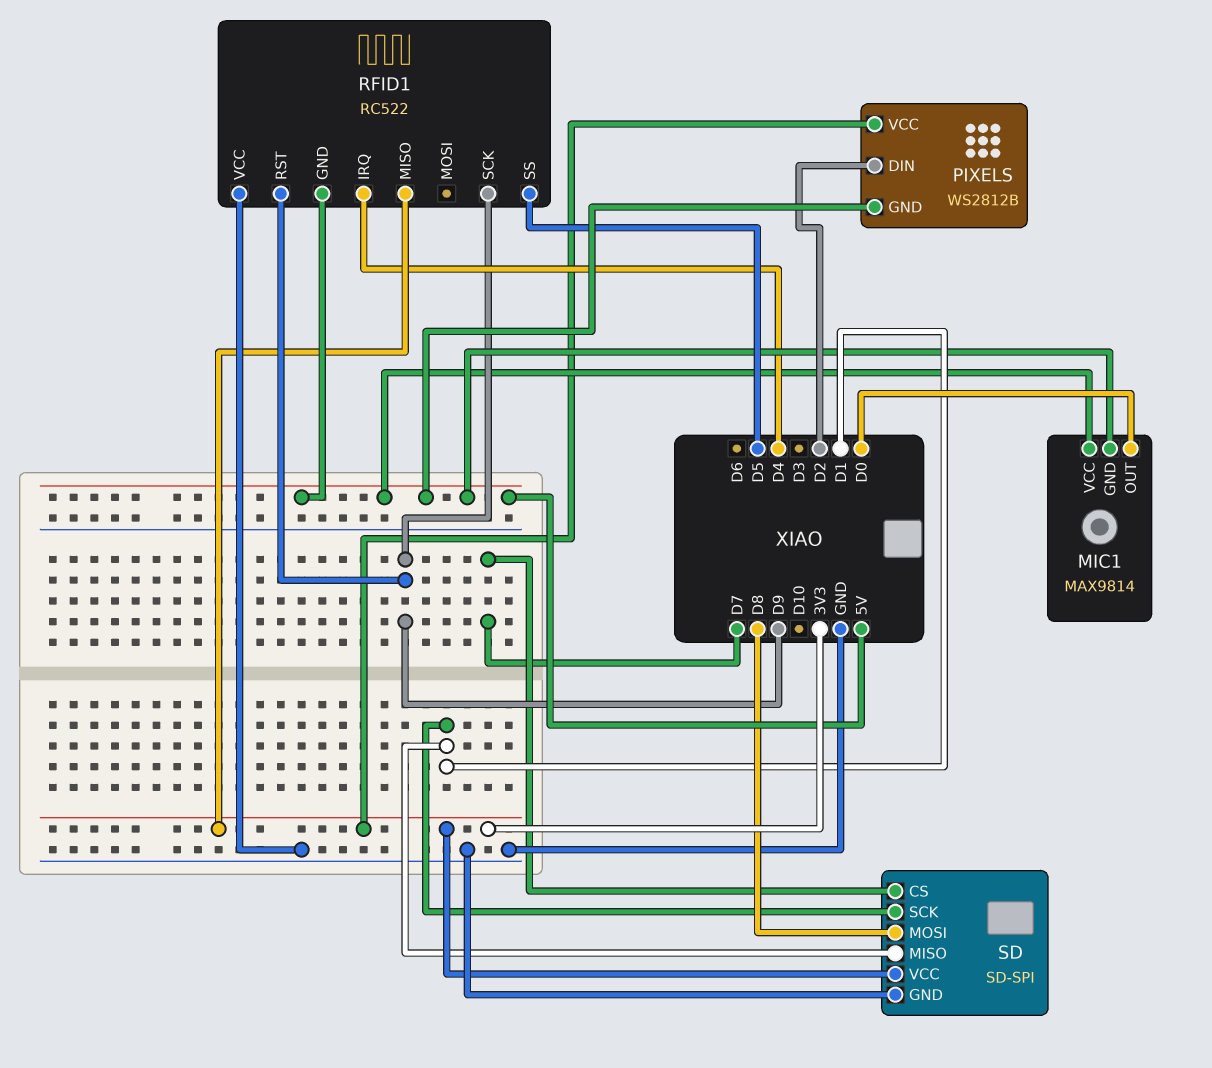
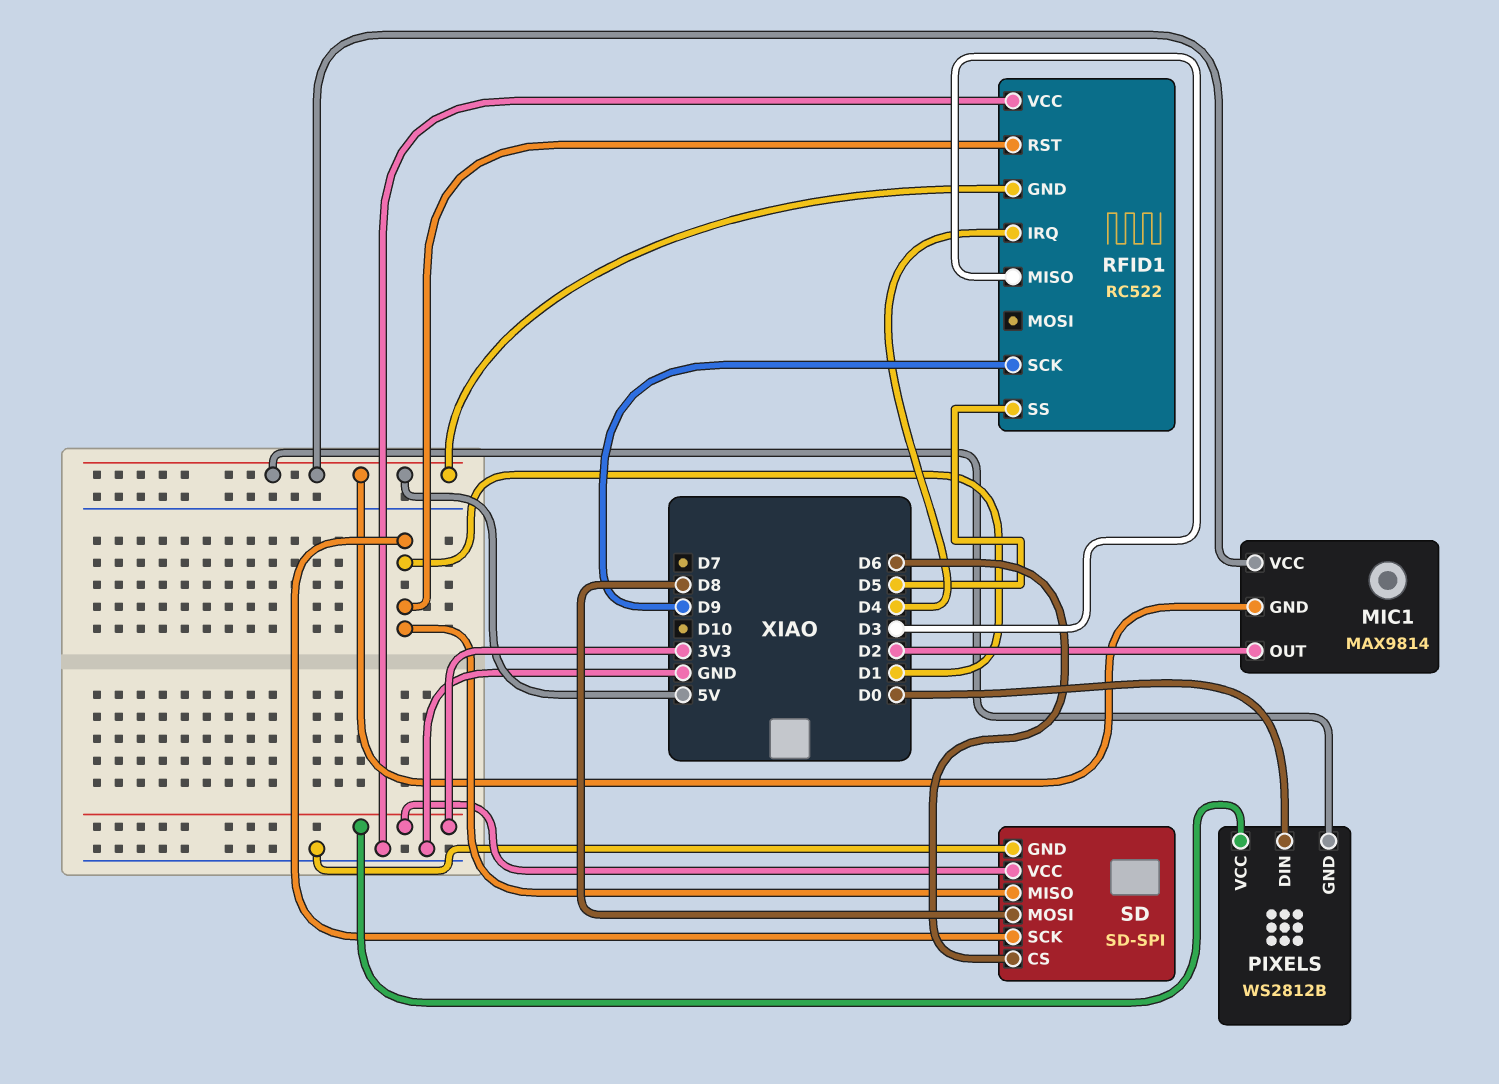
MIC1 pin OUT: D0 -> D2
PIXELS pin DIN: D2 -> D0
RFID1 pin MISO: 3V3 -> D3
RFID1 pin RST: D9 -> D1
SD pin CS: D7 -> D6

